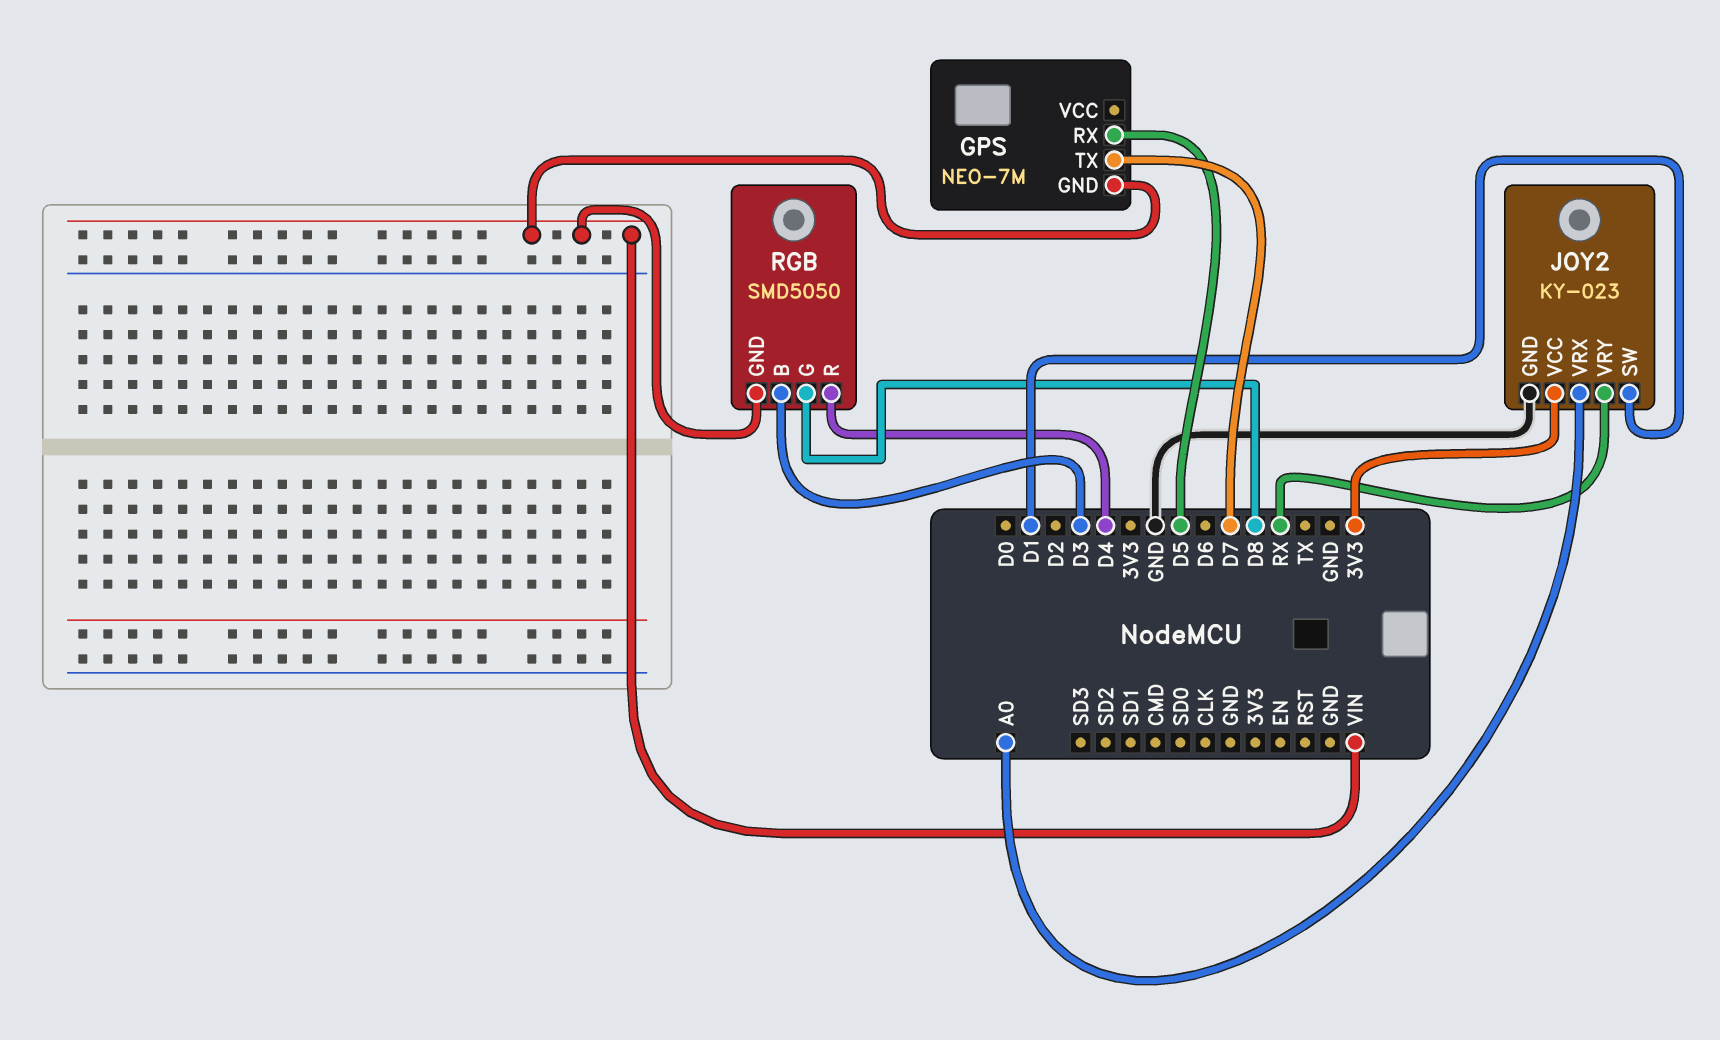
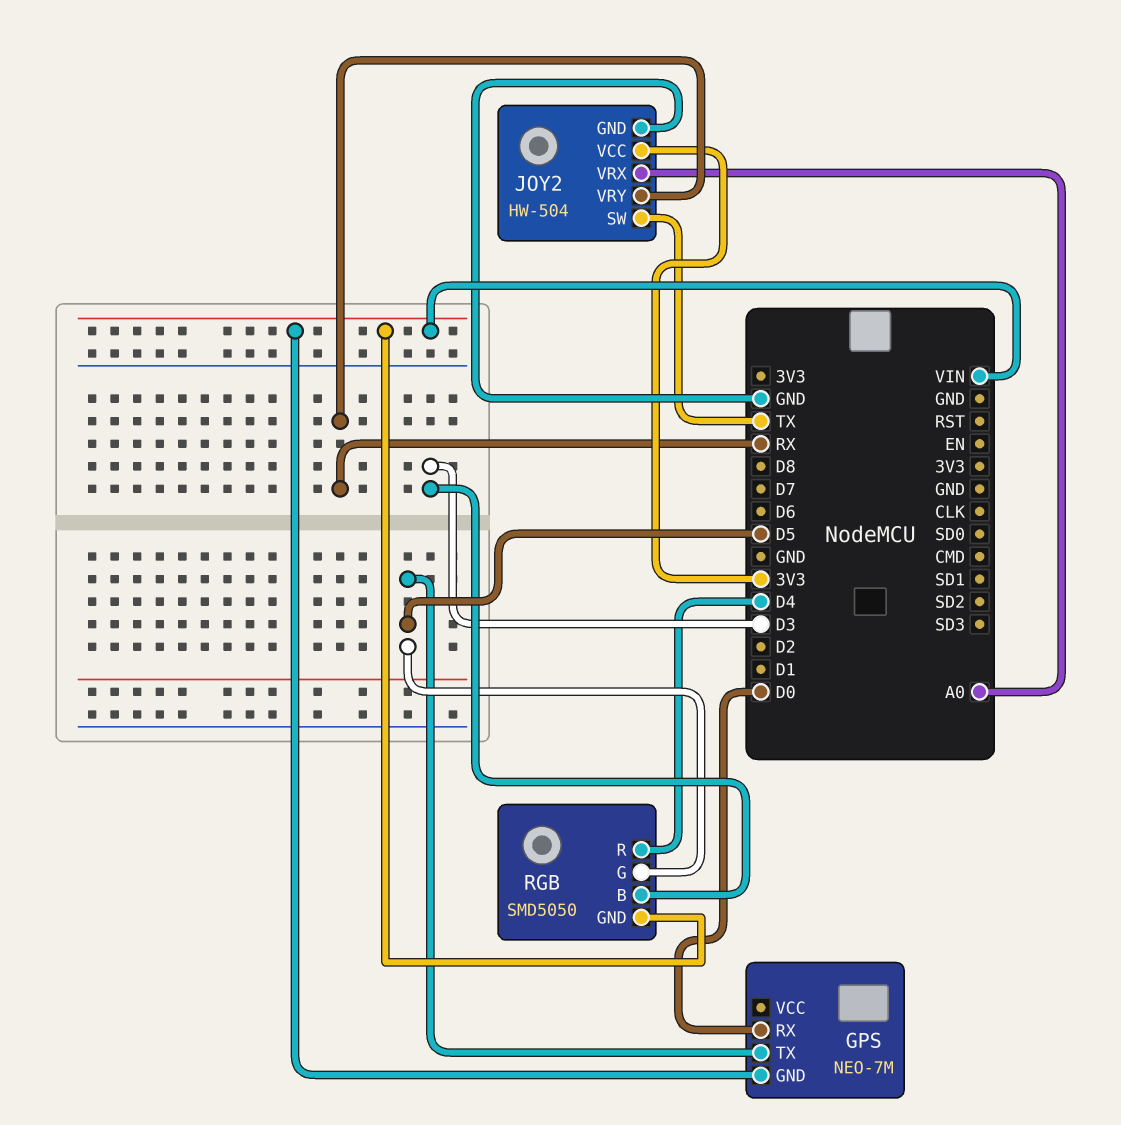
GPS pin RX: D5 -> D0
GPS pin TX: D7 -> D5
JOY2: KY-023 -> HW-504
JOY2 pin SW: D1 -> TX
RGB pin G: D8 -> D5

